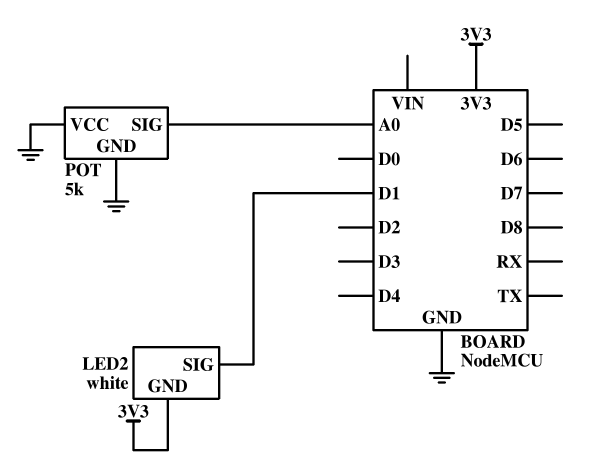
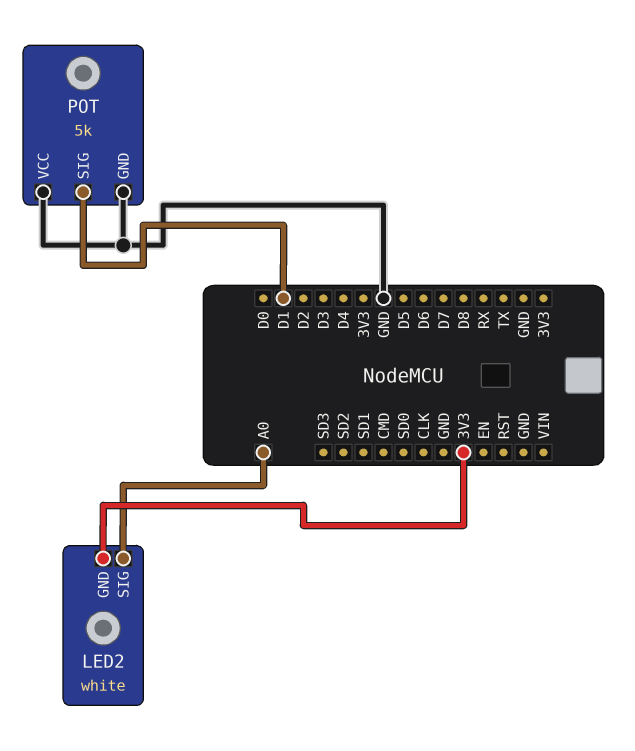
LED2 pin SIG: D1 -> A0
POT pin SIG: A0 -> D1

